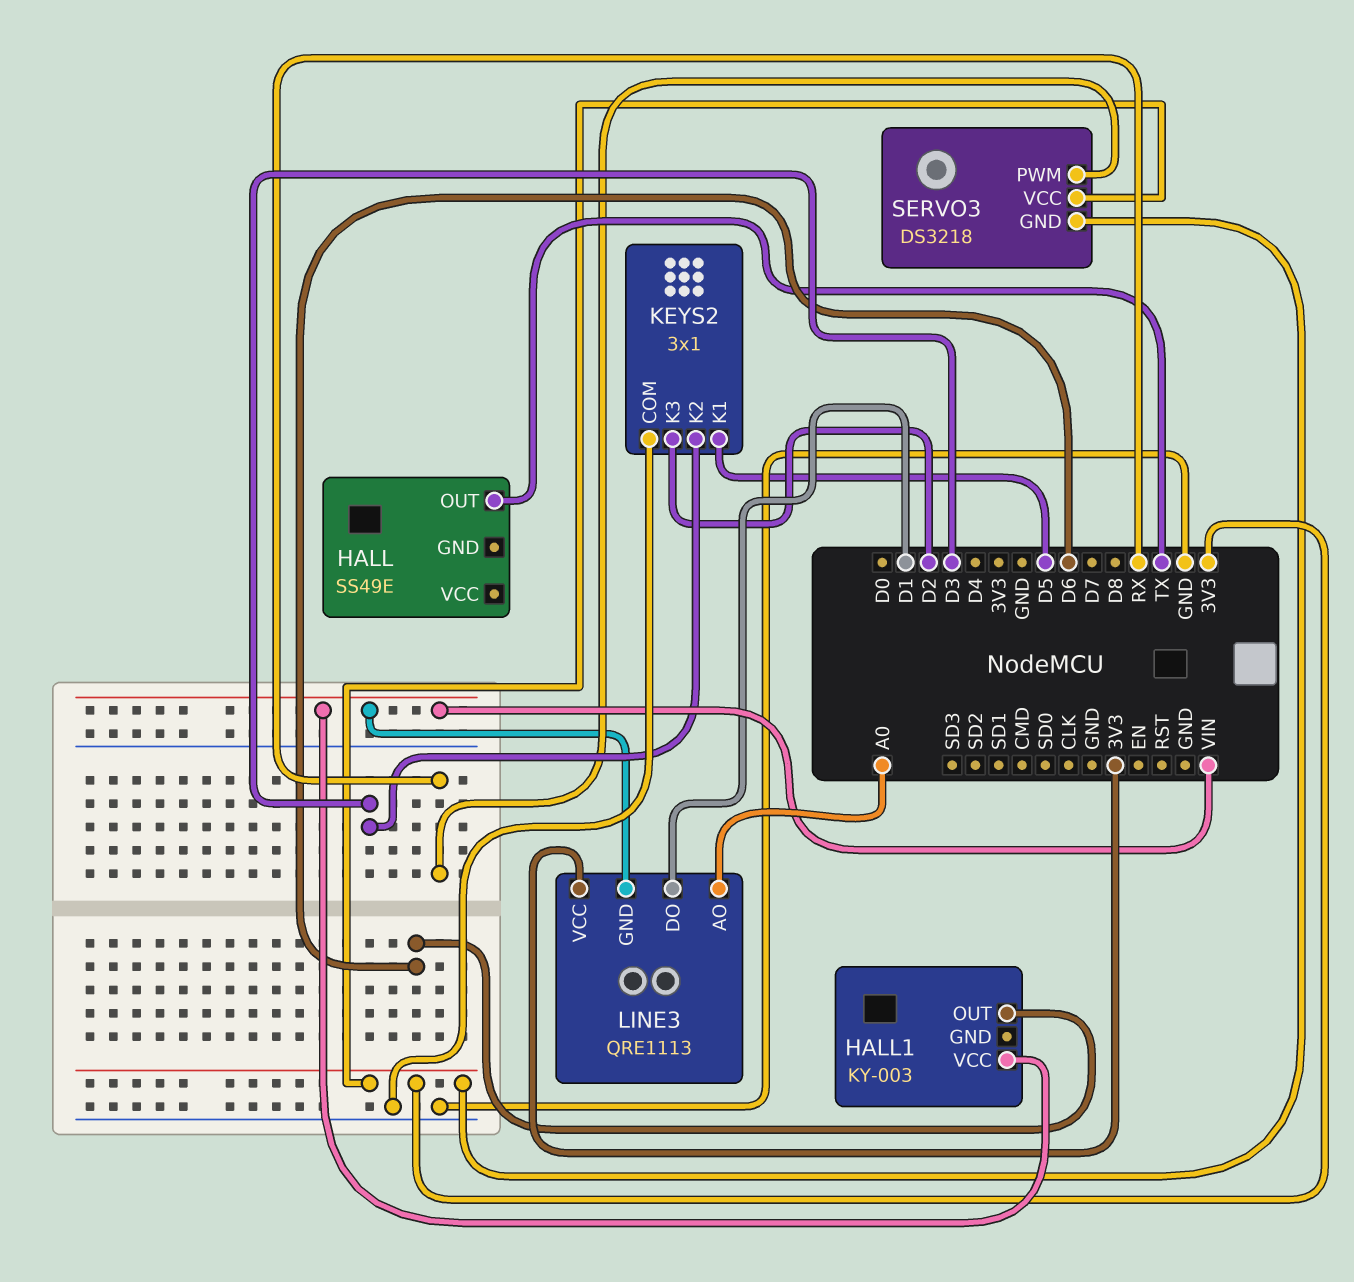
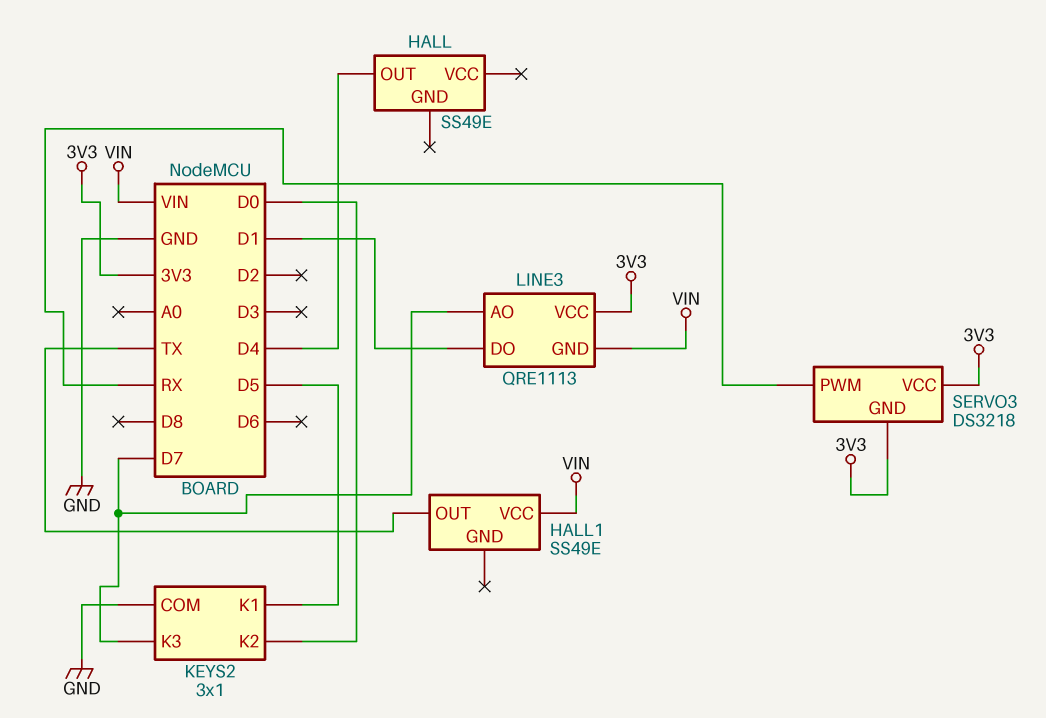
HALL pin OUT: TX -> D4
HALL1: KY-003 -> SS49E
HALL1 pin OUT: D6 -> TX
KEYS2 pin K2: D3 -> D0
KEYS2 pin K3: D2 -> D7
LINE3 pin AO: A0 -> D7

